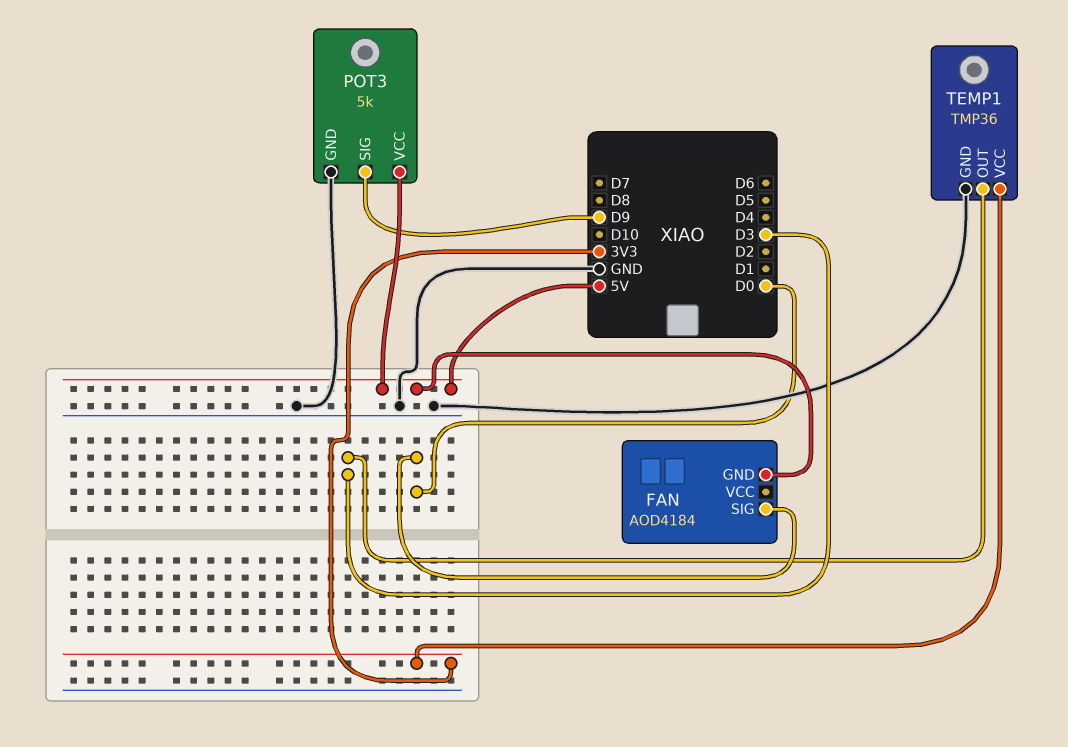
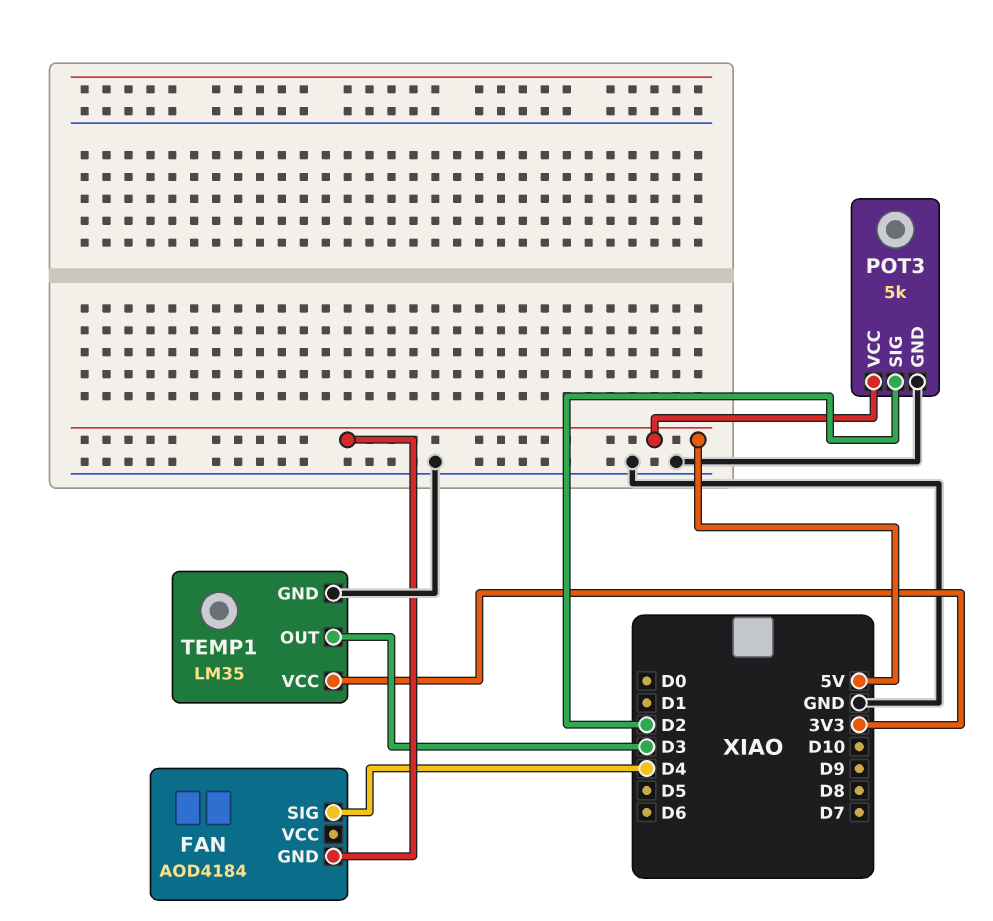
FAN pin SIG: D0 -> D4
POT3 pin SIG: D9 -> D2
TEMP1: TMP36 -> LM35

